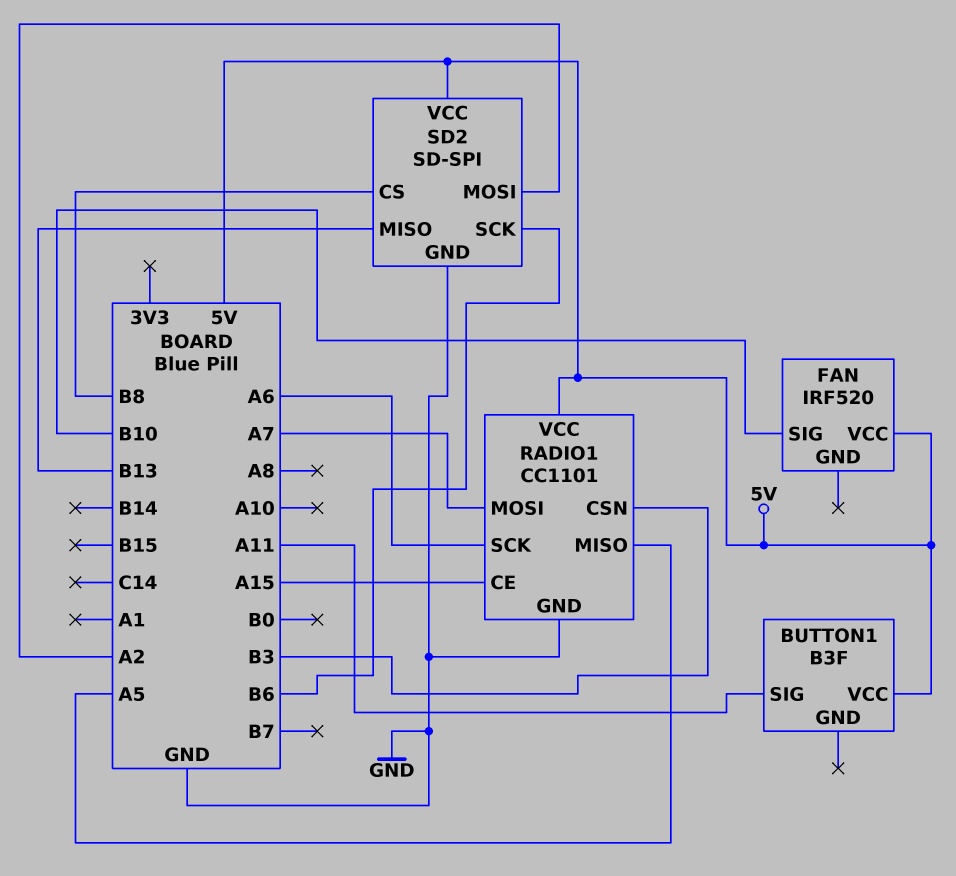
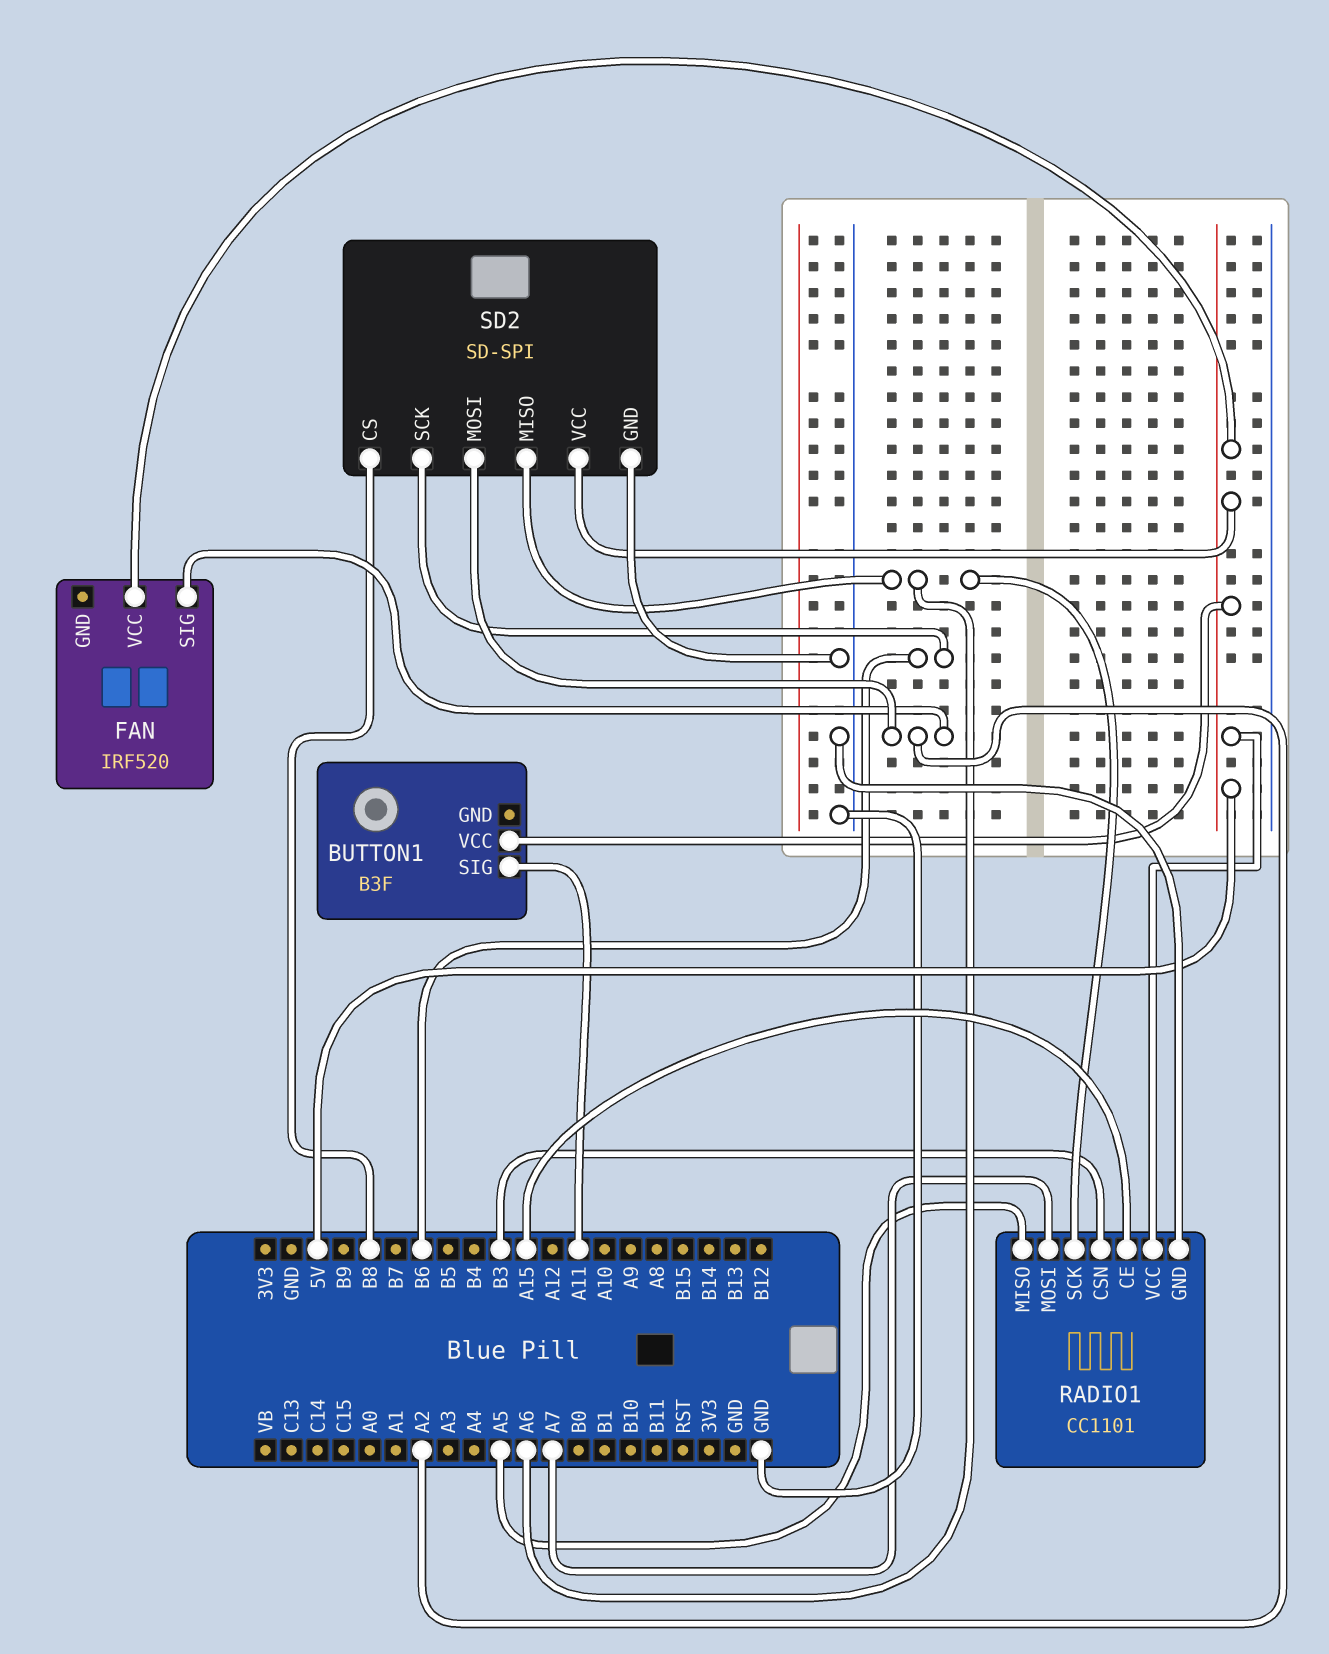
FAN pin SIG: B10 -> A2
SD2 pin MISO: B13 -> A6

